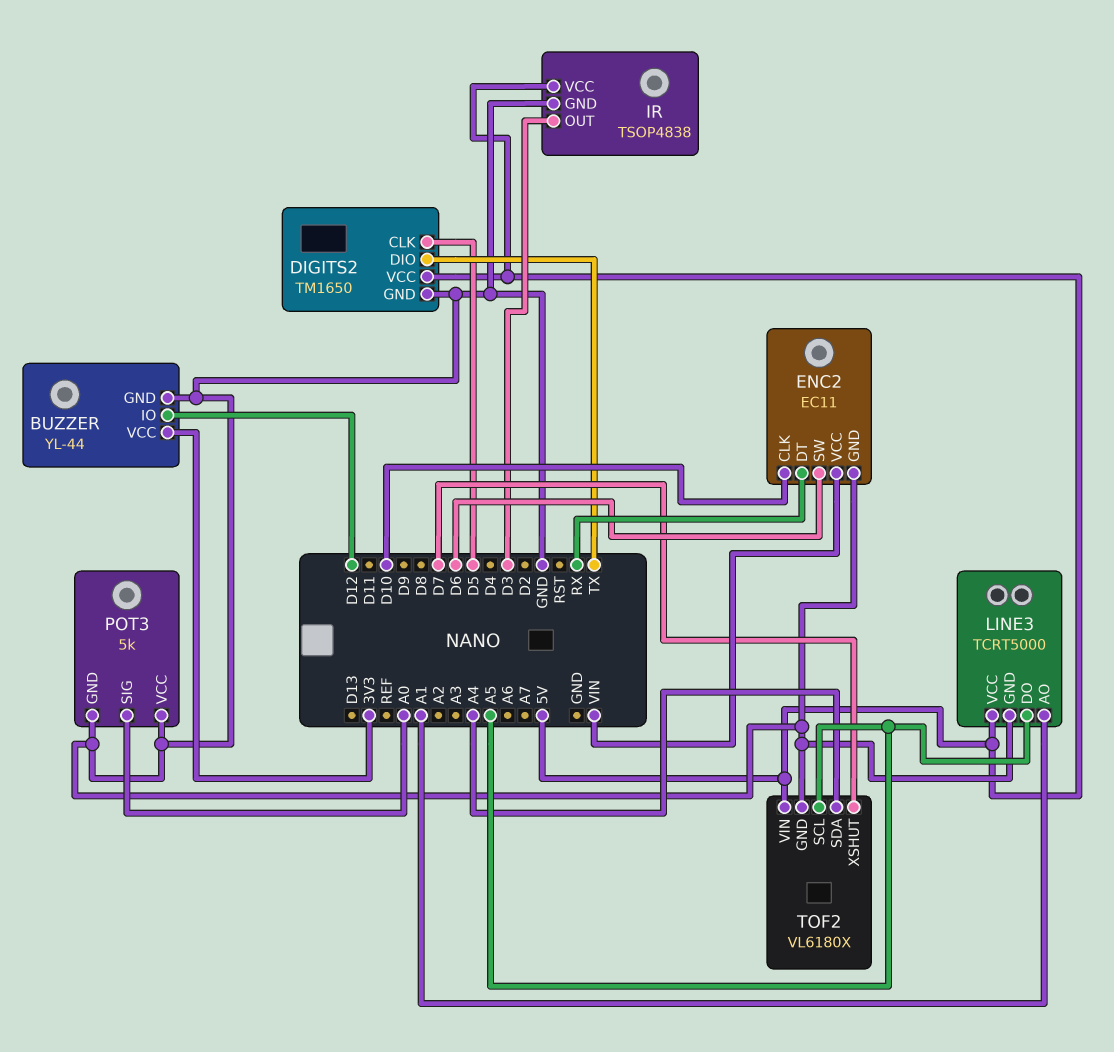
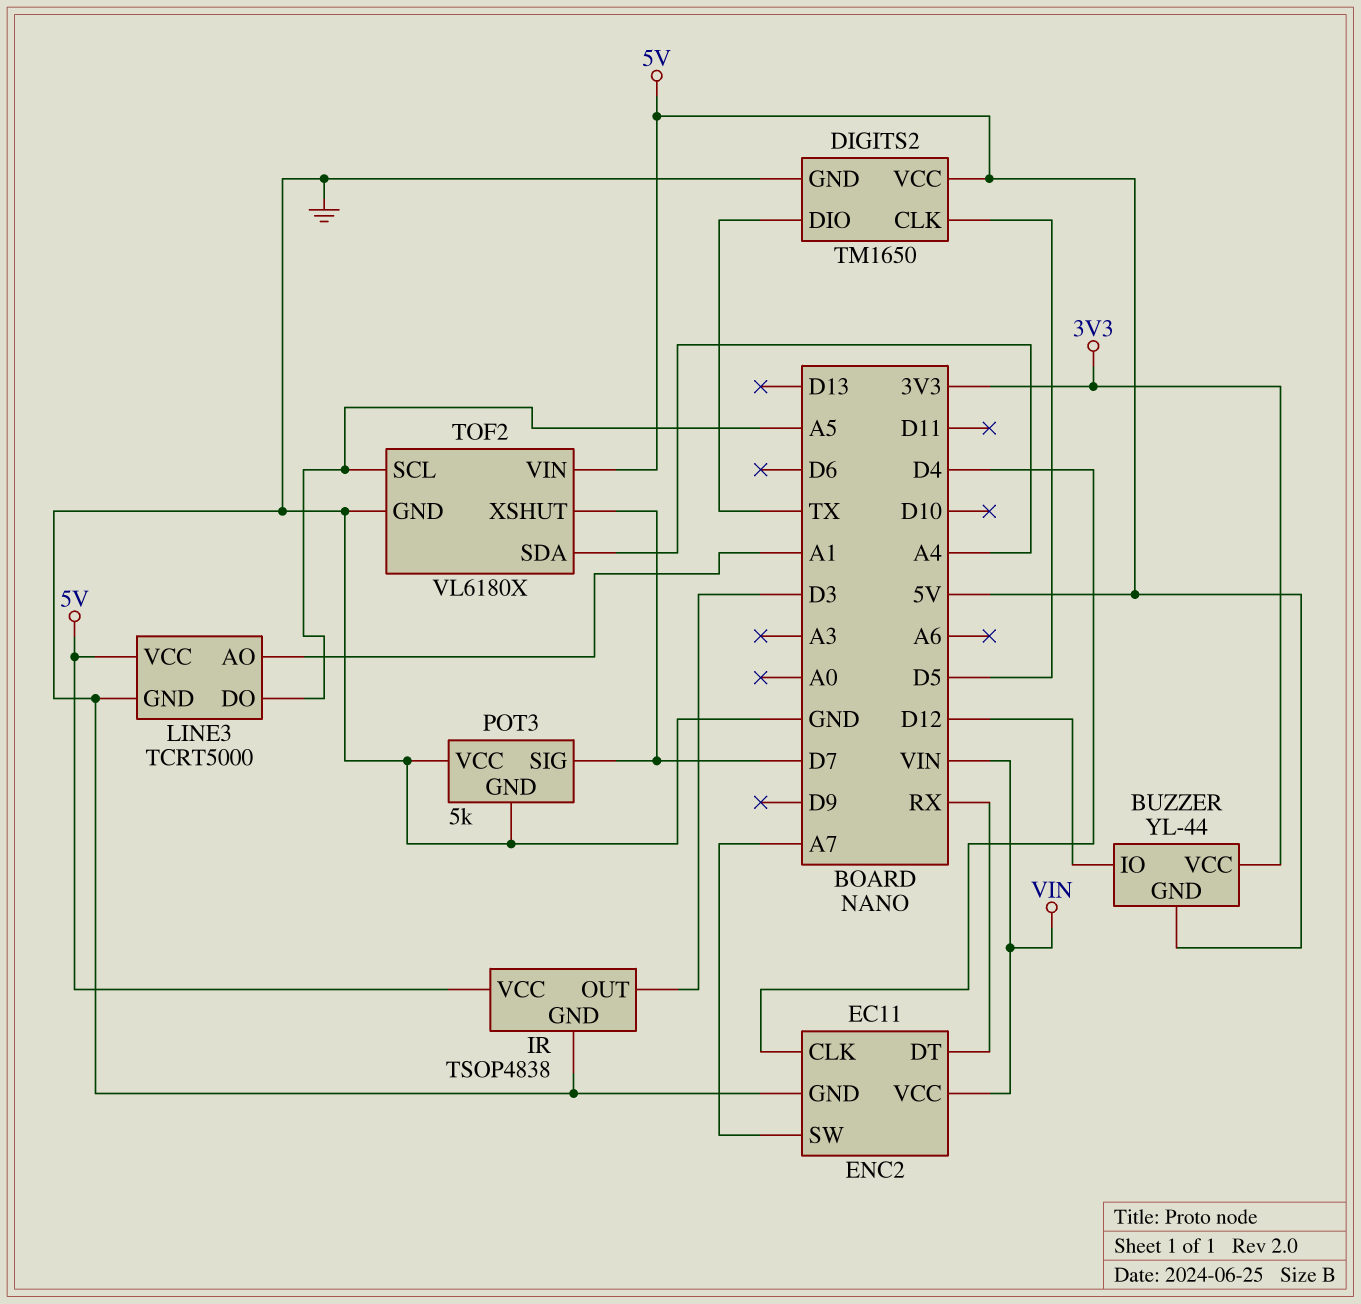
BUZZER pin GND: GND -> 5V
ENC2 pin CLK: D10 -> D4
ENC2 pin SW: D6 -> A7
POT3 pin SIG: A0 -> D7

